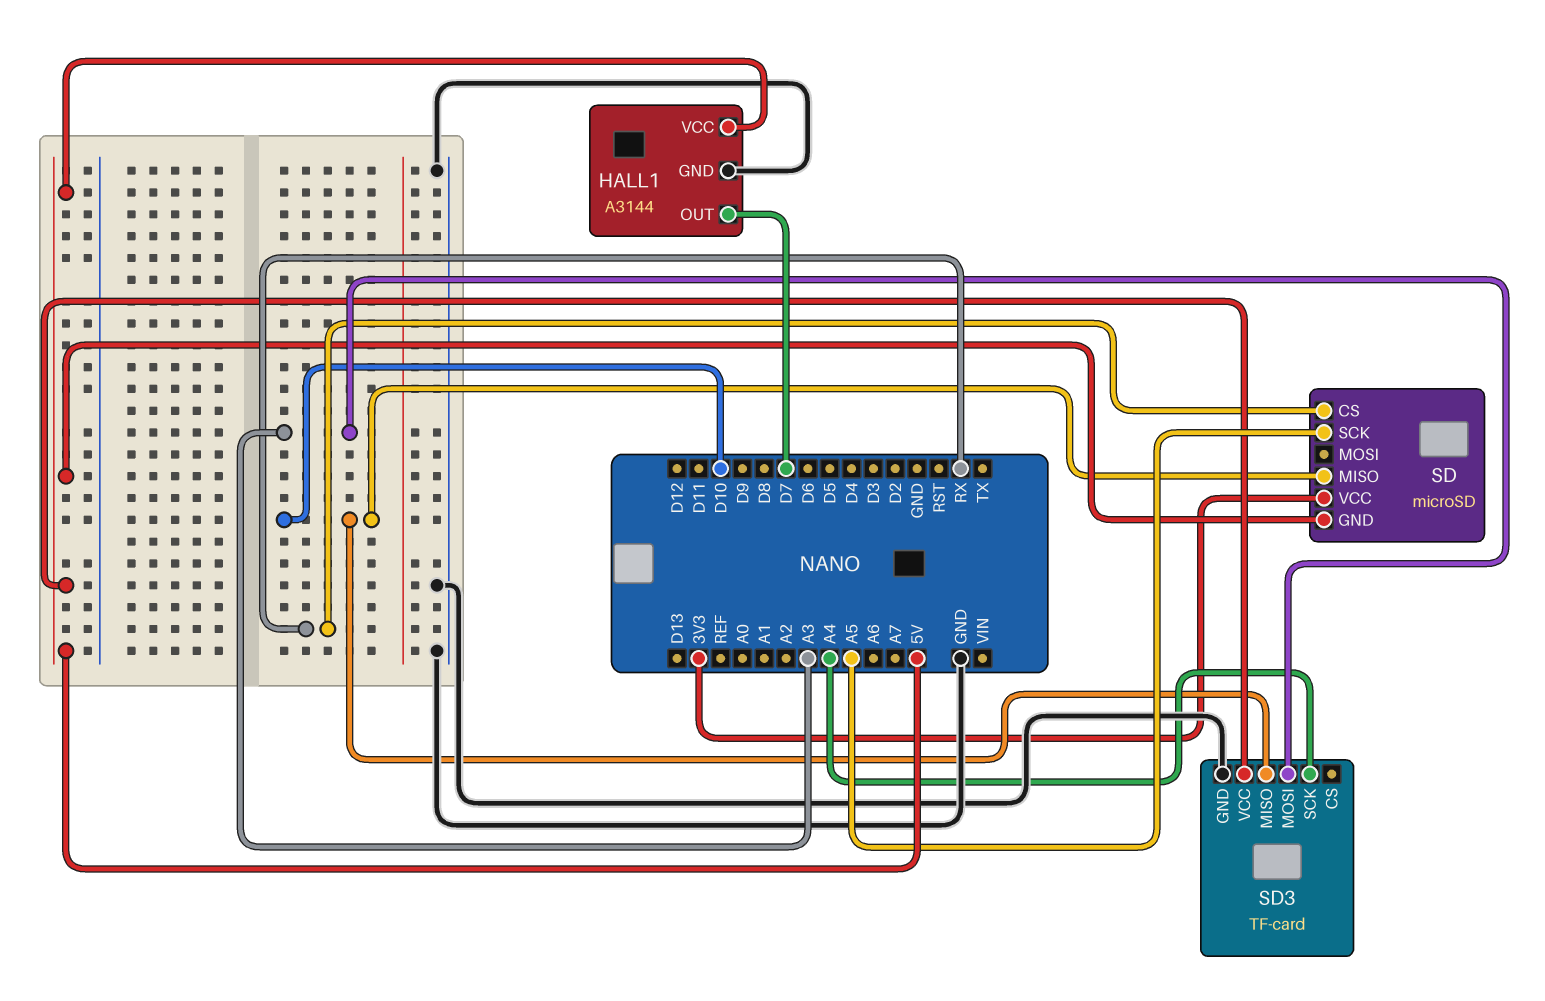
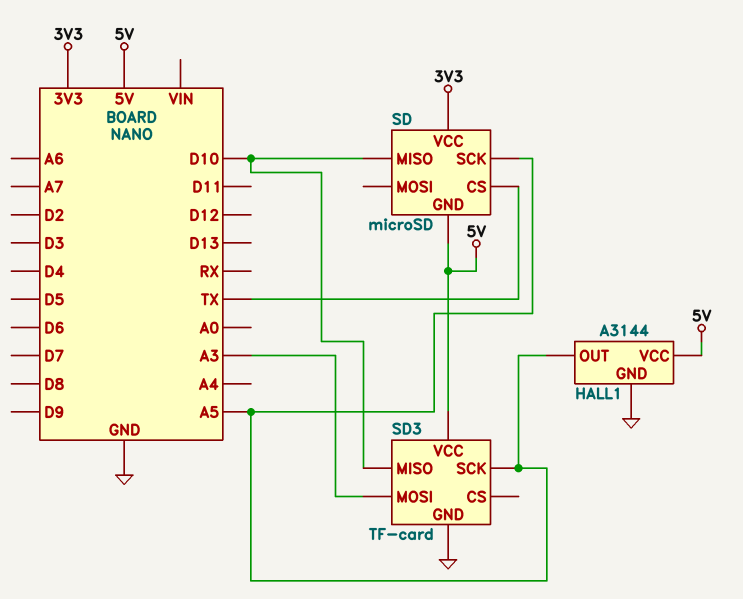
HALL1 pin OUT: D7 -> A5
SD pin CS: RX -> TX
SD3 pin SCK: A4 -> A5

